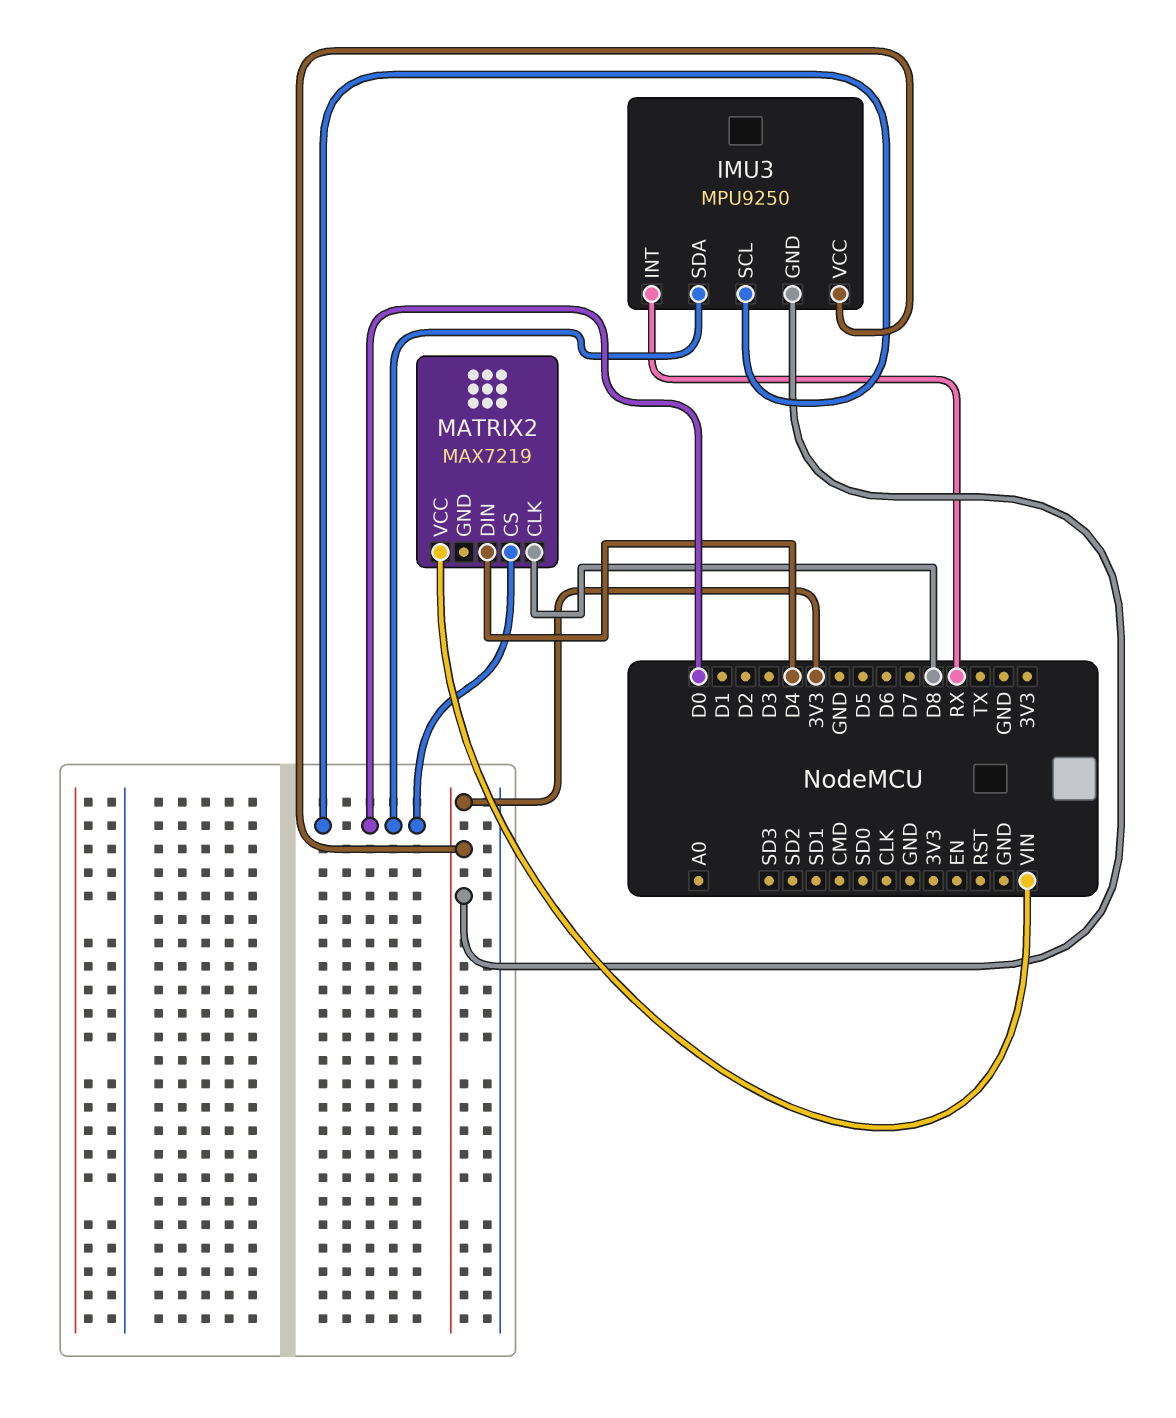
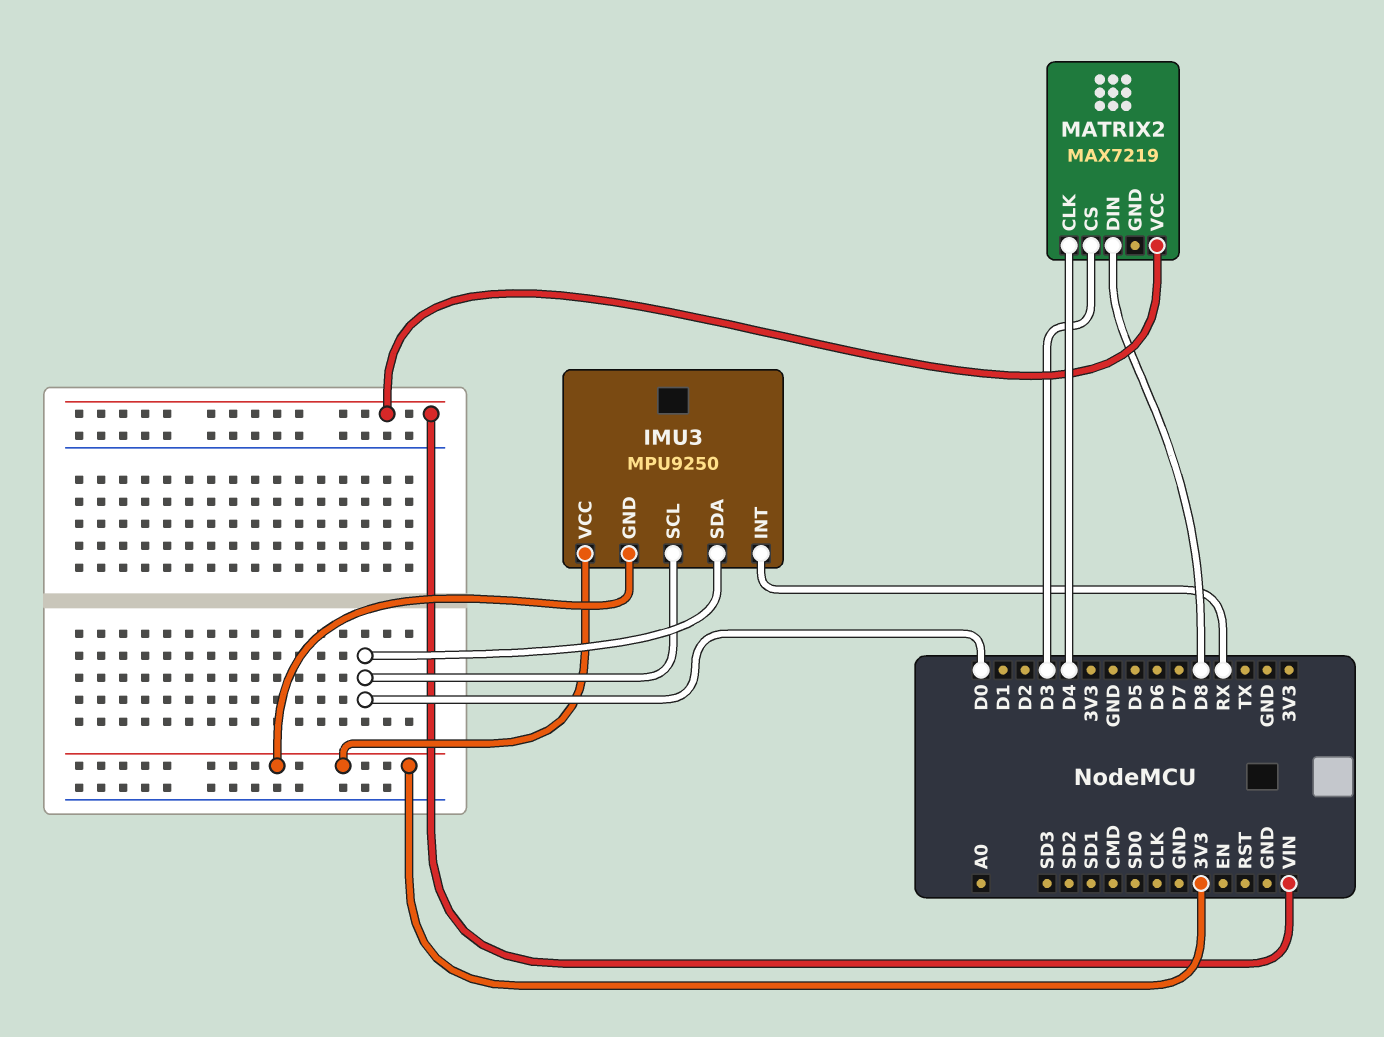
MATRIX2 pin CLK: D8 -> D4
MATRIX2 pin CS: D0 -> D3
MATRIX2 pin DIN: D4 -> D8

